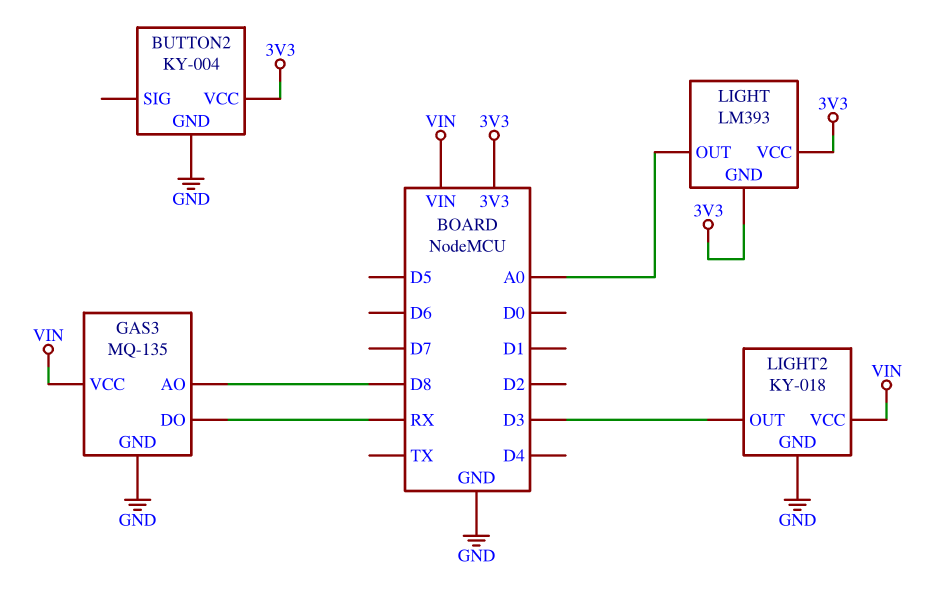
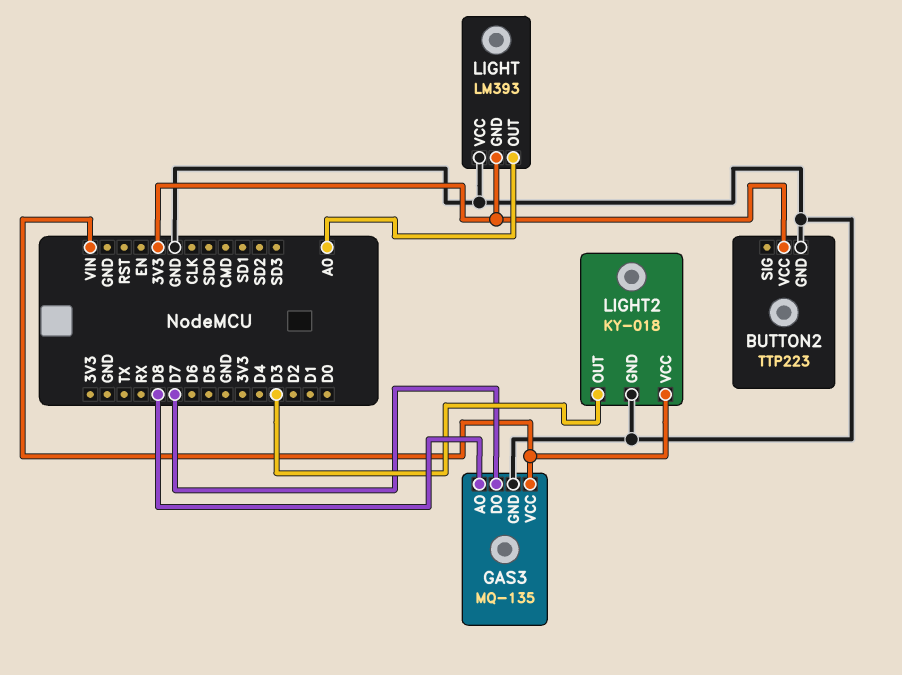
BUTTON2: KY-004 -> TTP223
GAS3 pin DO: RX -> D7
LIGHT pin VCC: 3V3 -> GND

